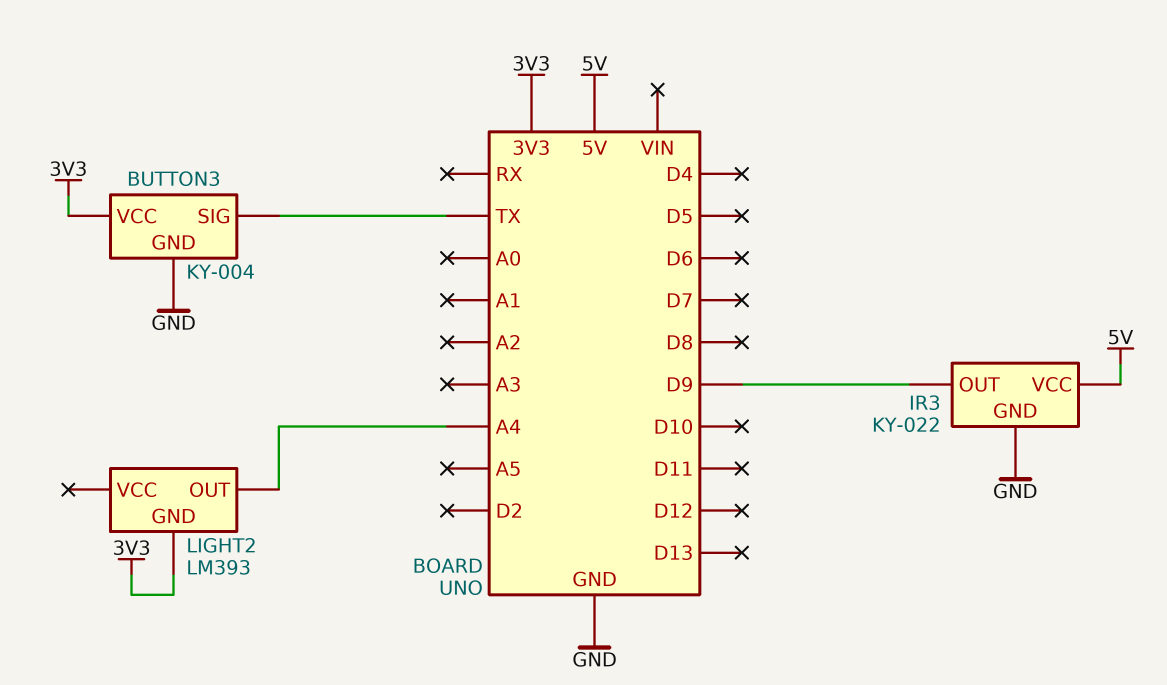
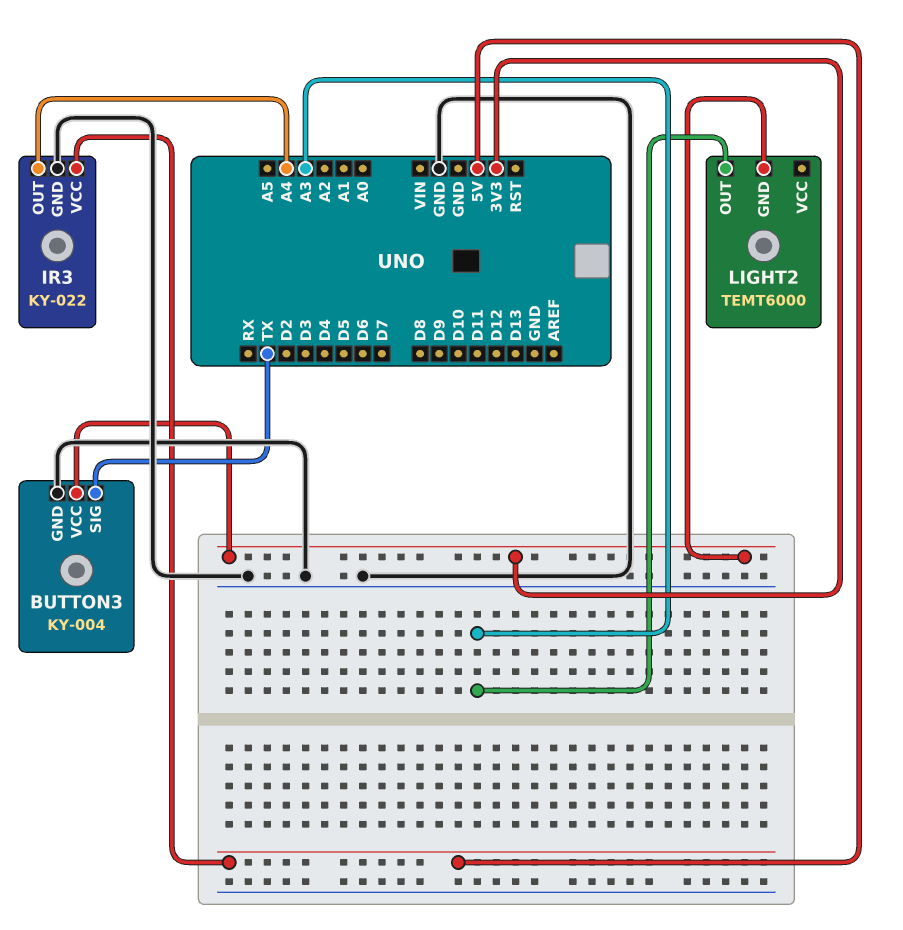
IR3 pin OUT: D9 -> A4
LIGHT2: LM393 -> TEMT6000
LIGHT2 pin OUT: A4 -> A3

